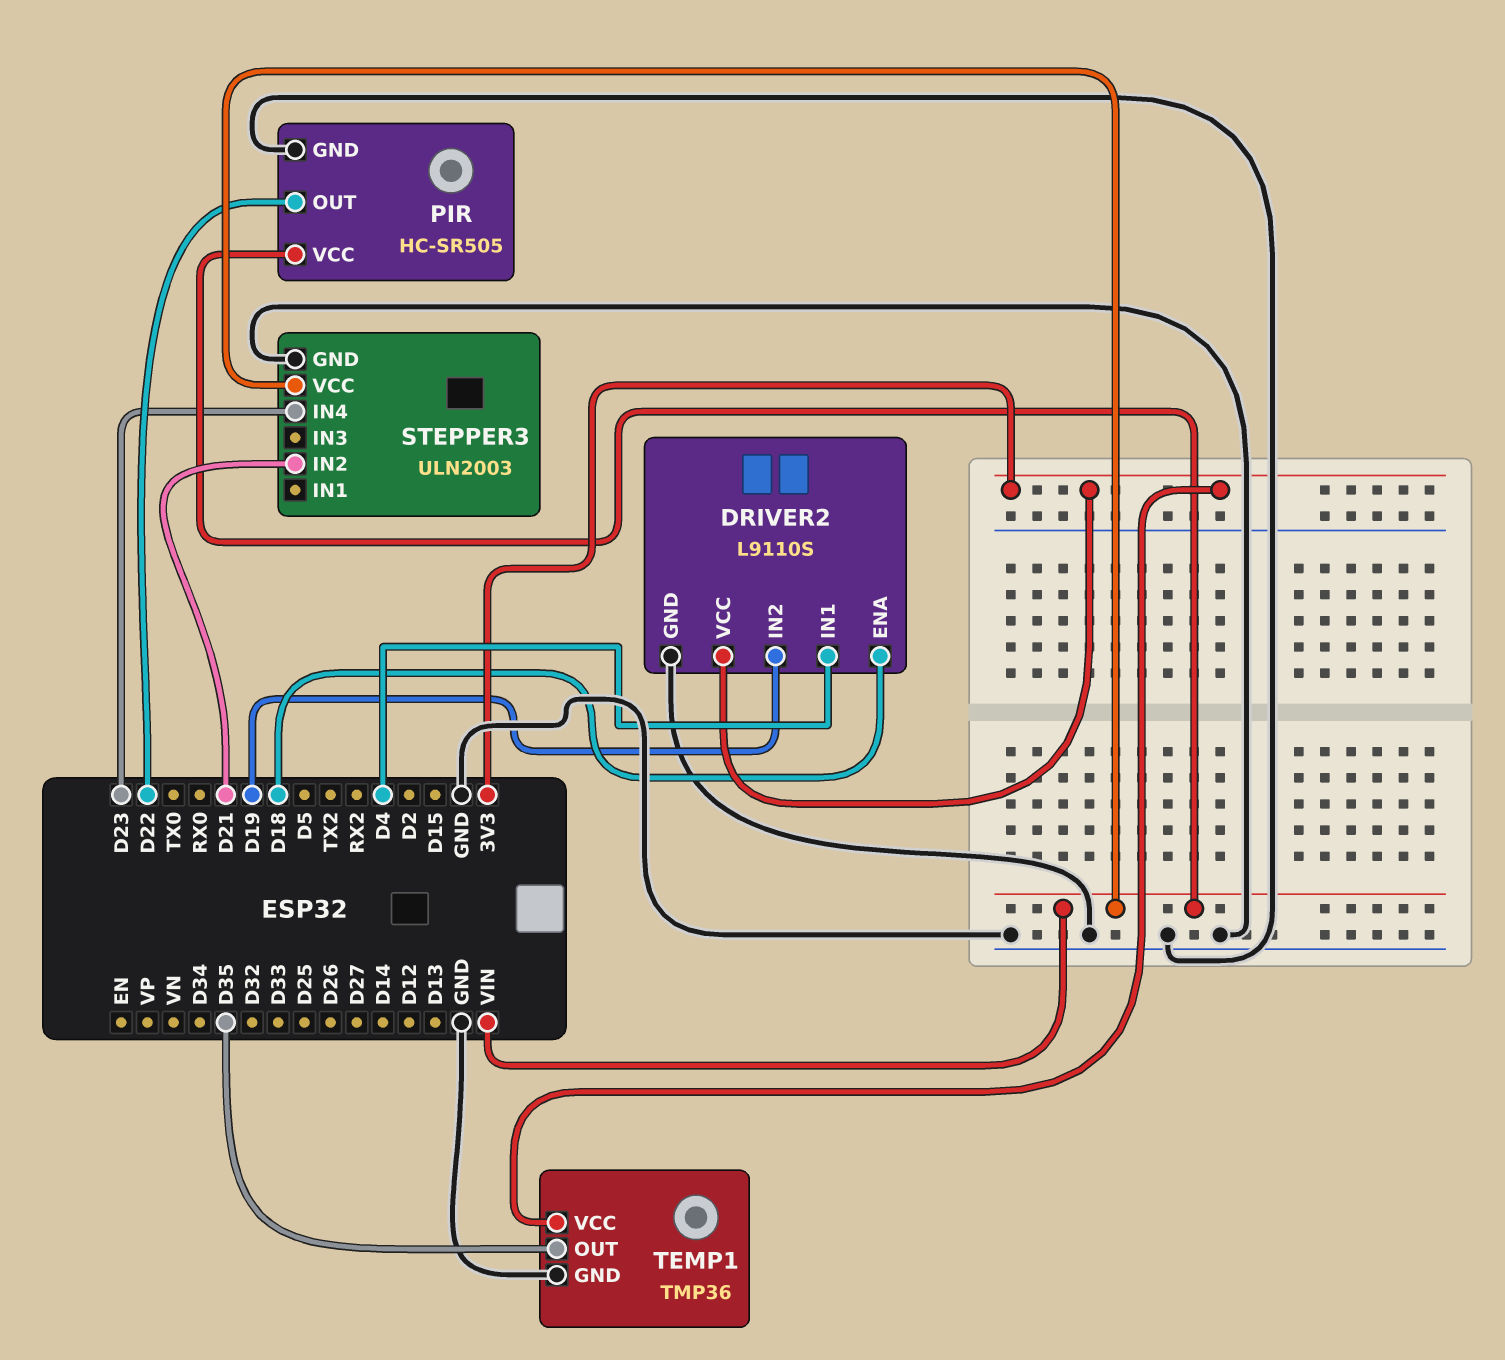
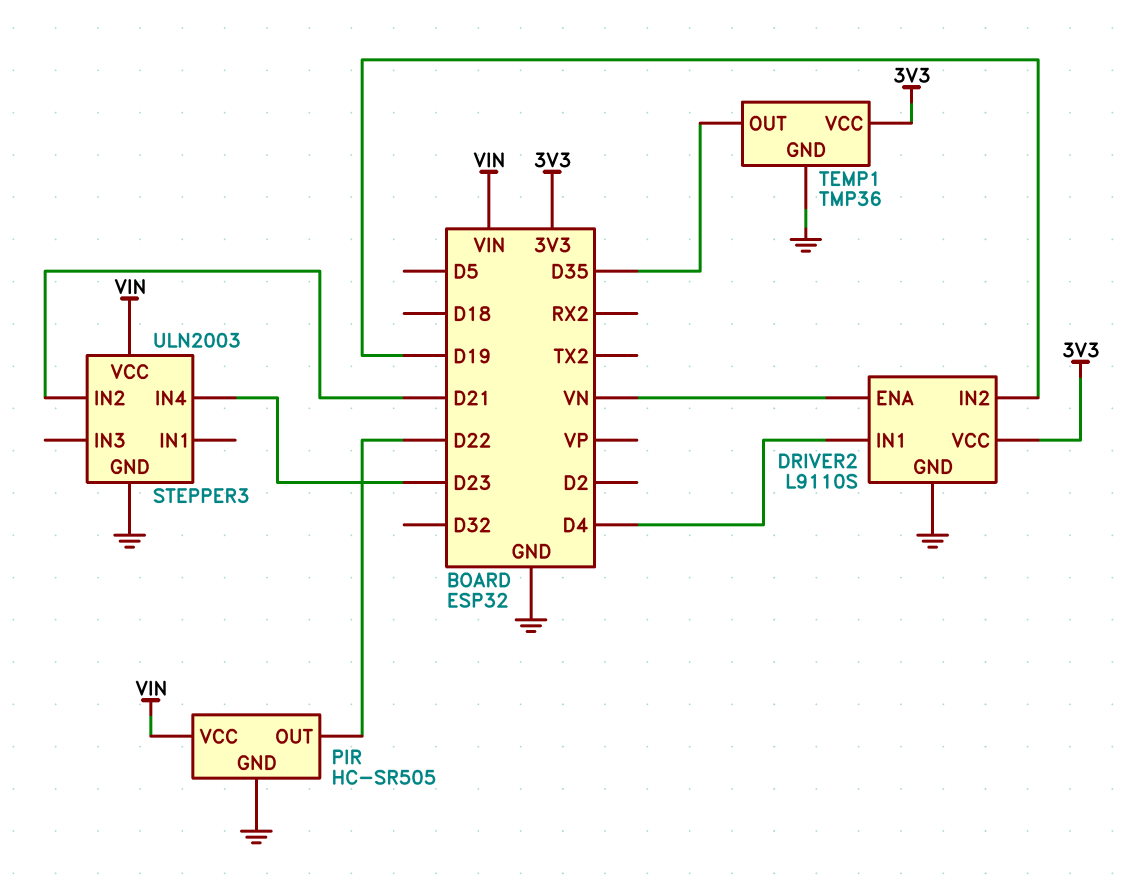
DRIVER2 pin ENA: D18 -> VN

